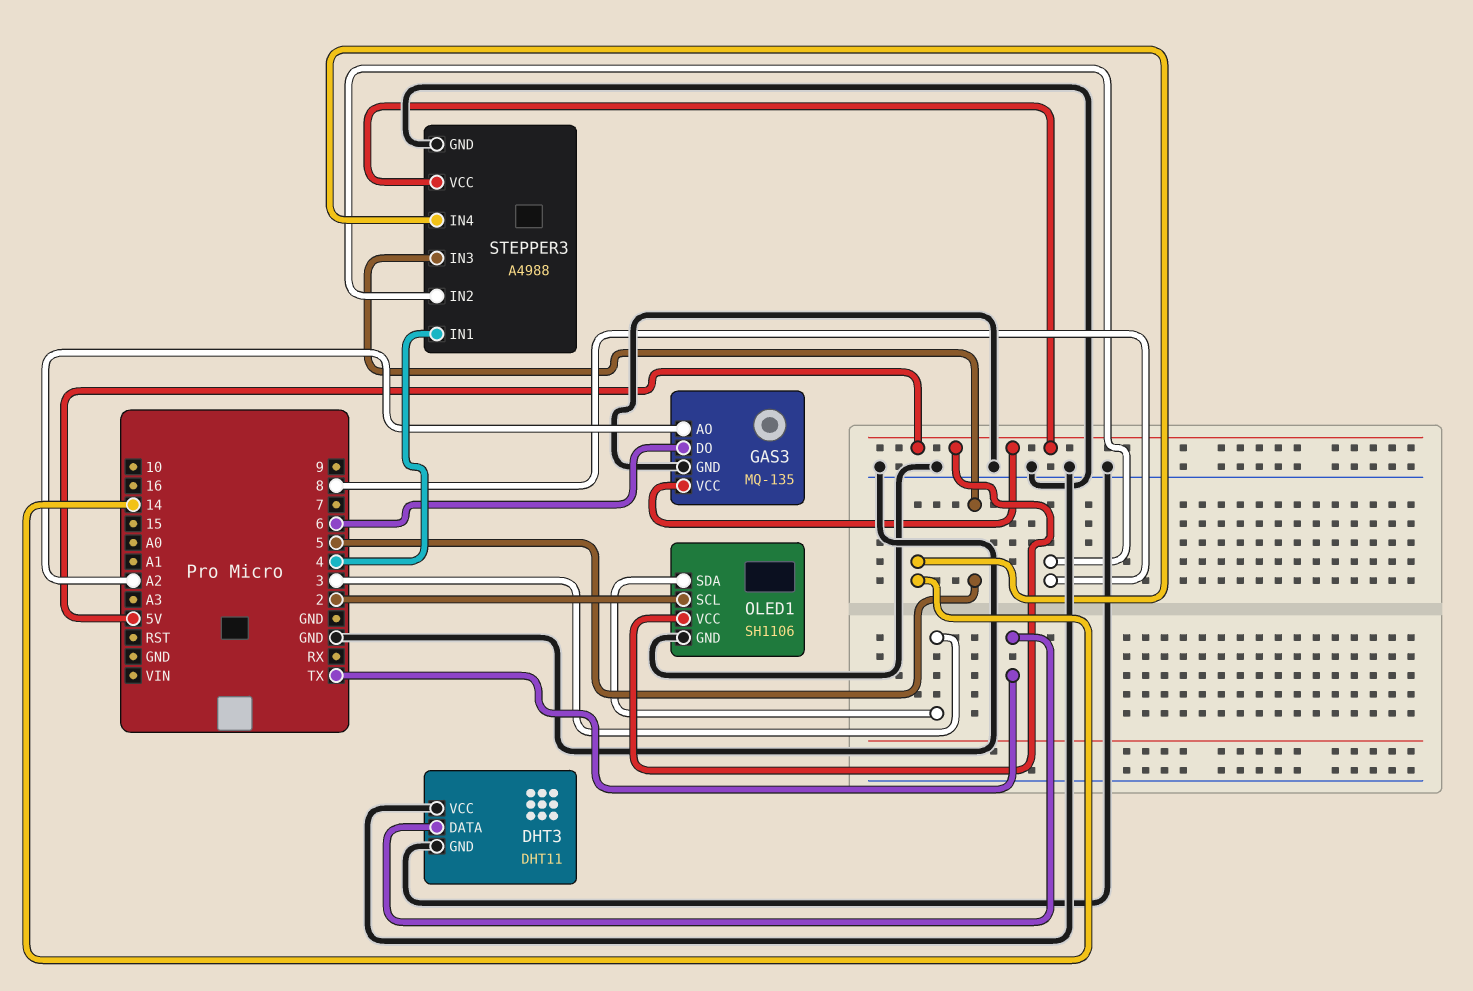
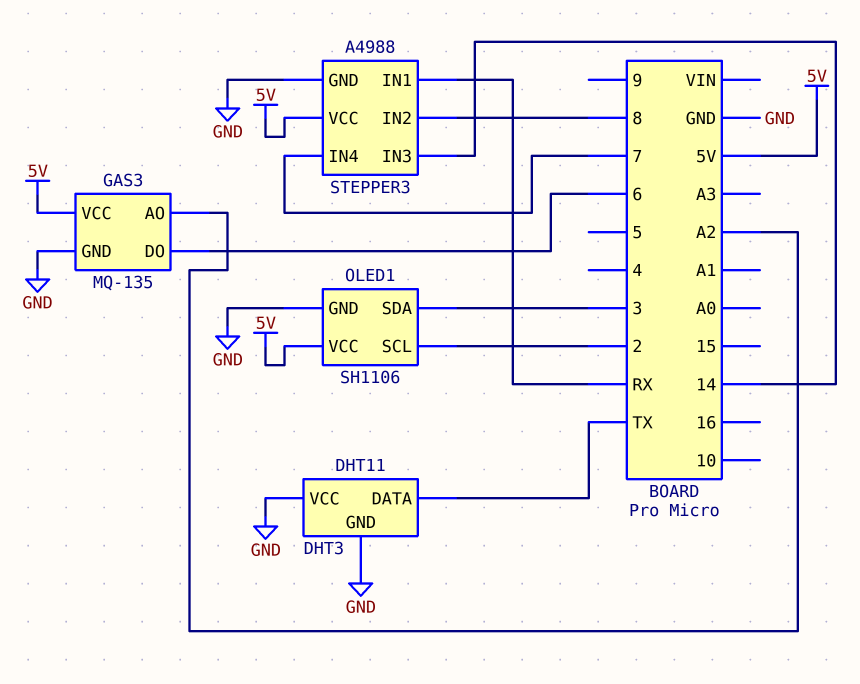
STEPPER3 pin IN1: 4 -> RX
STEPPER3 pin IN3: 5 -> 14
STEPPER3 pin IN4: 14 -> 7

